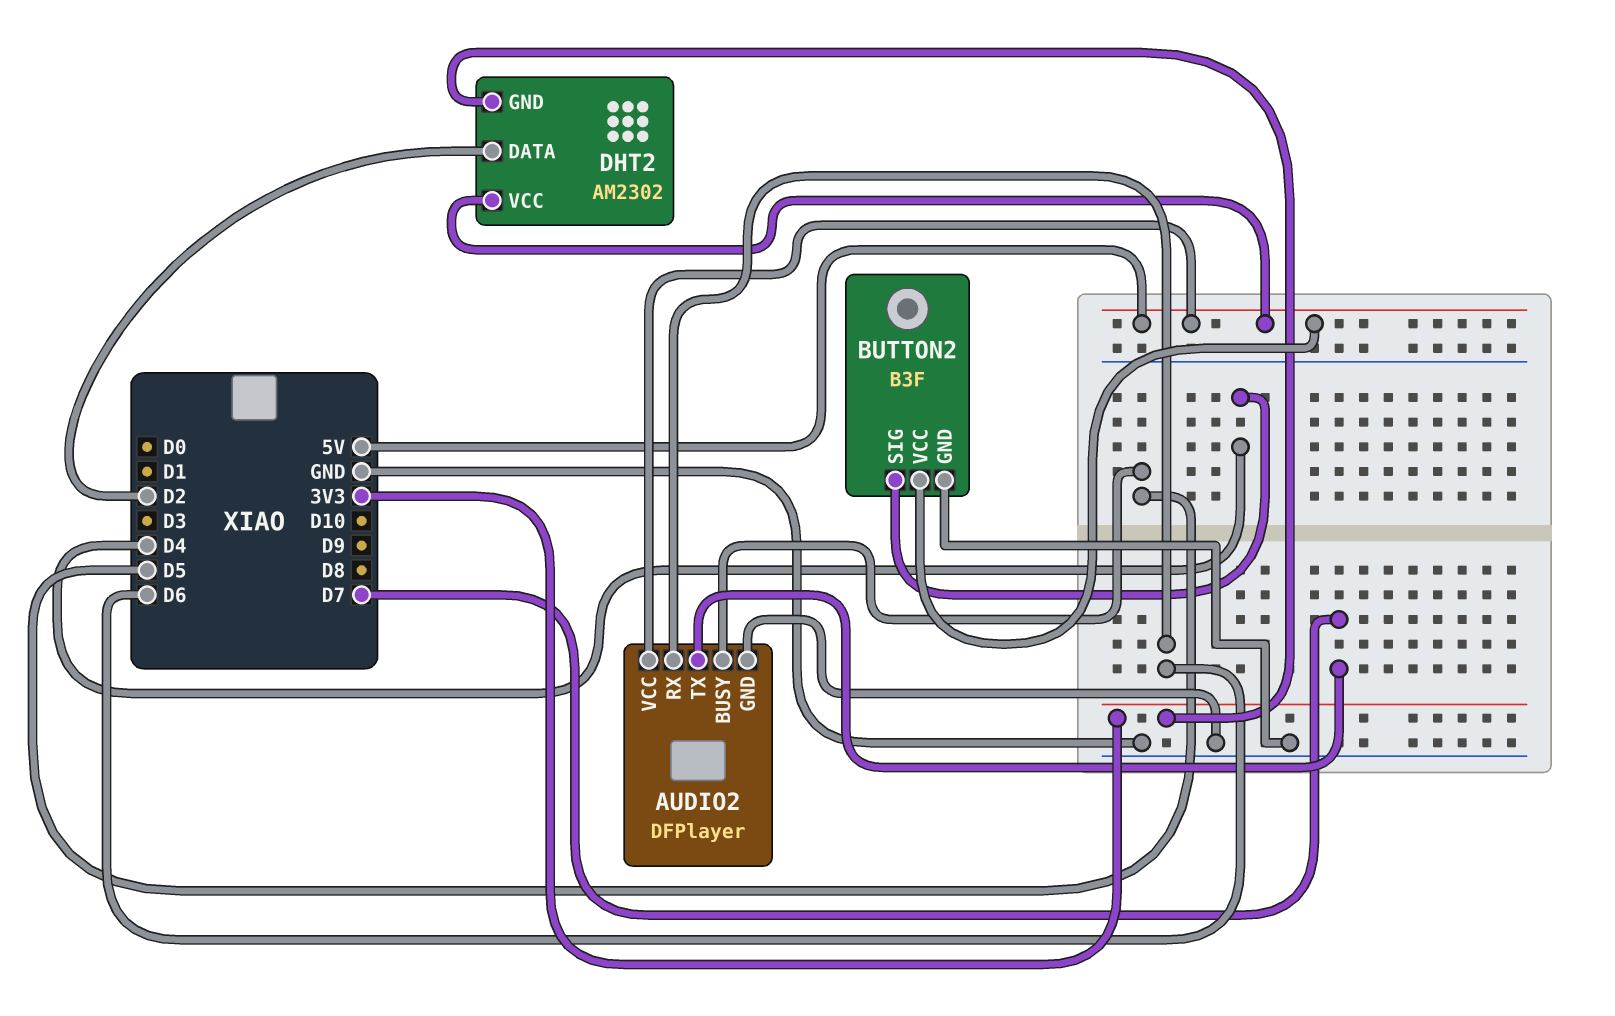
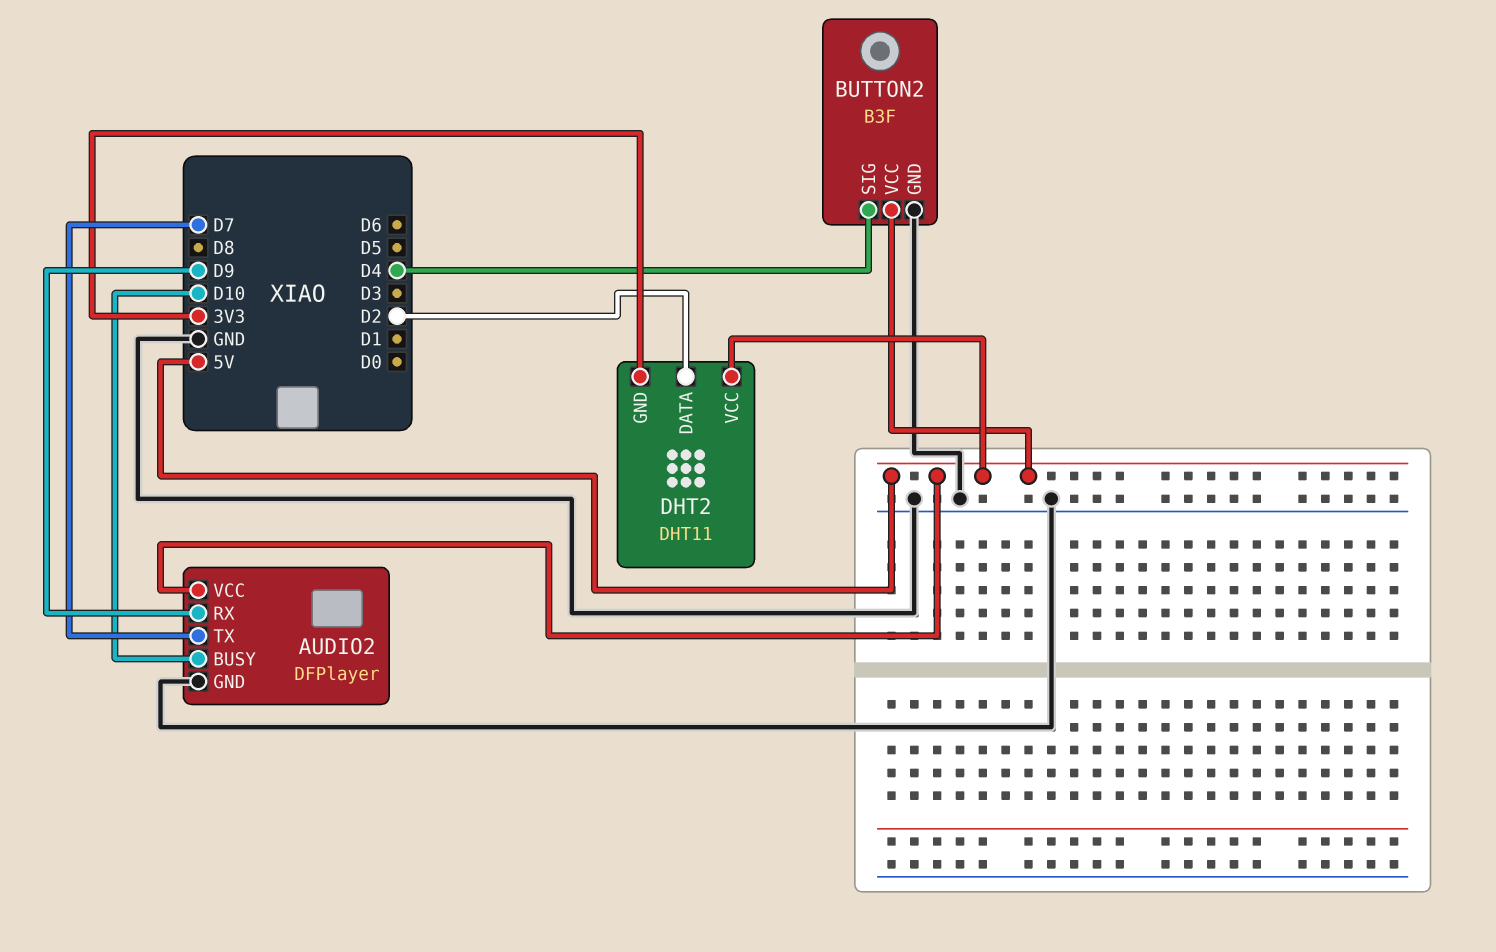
AUDIO2 pin BUSY: D5 -> D10
AUDIO2 pin RX: D6 -> D9
DHT2: AM2302 -> DHT11

